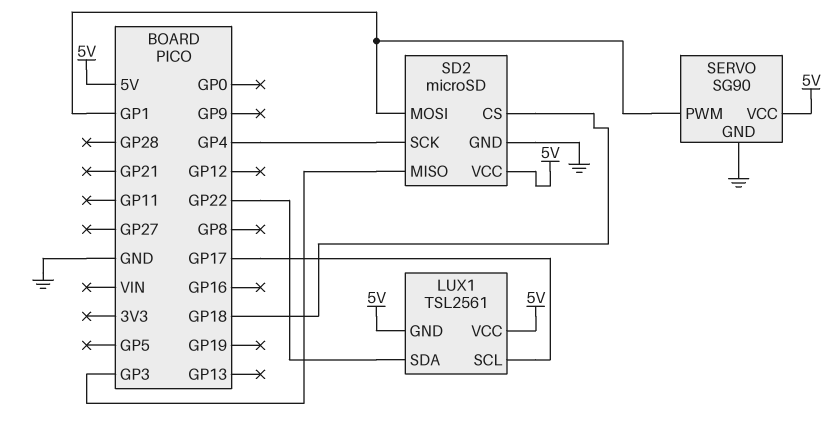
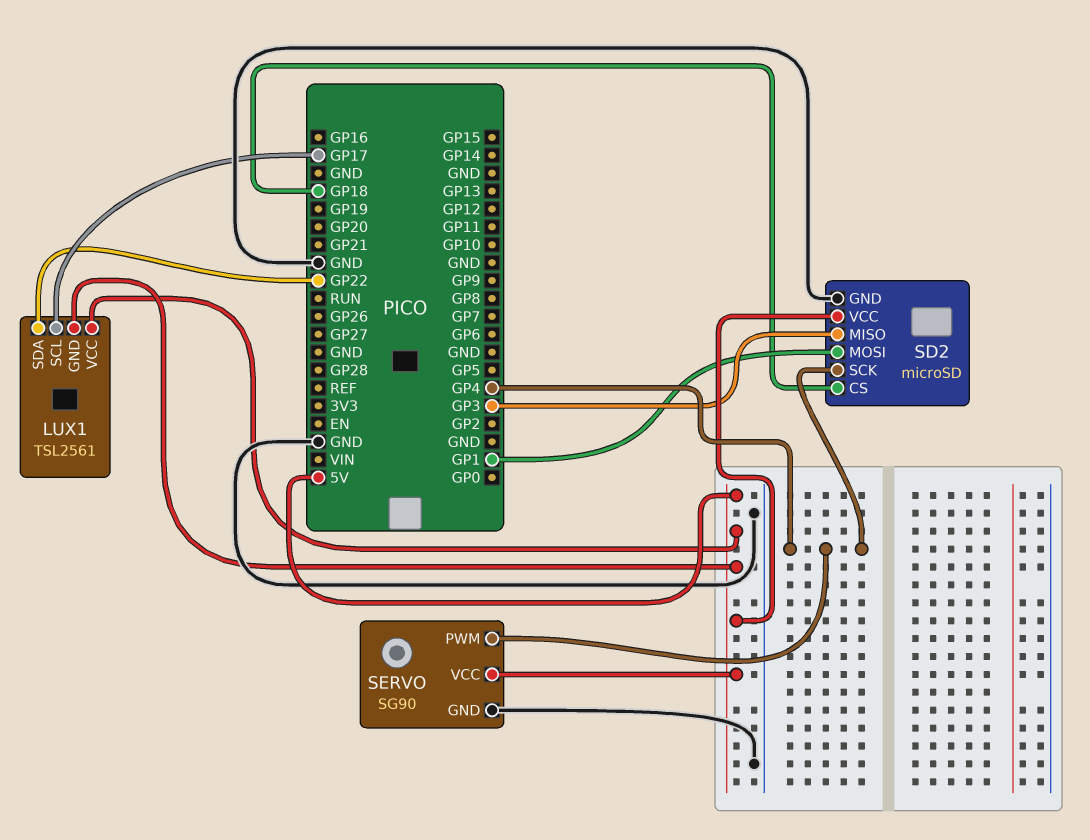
SERVO pin PWM: GP1 -> GP4

